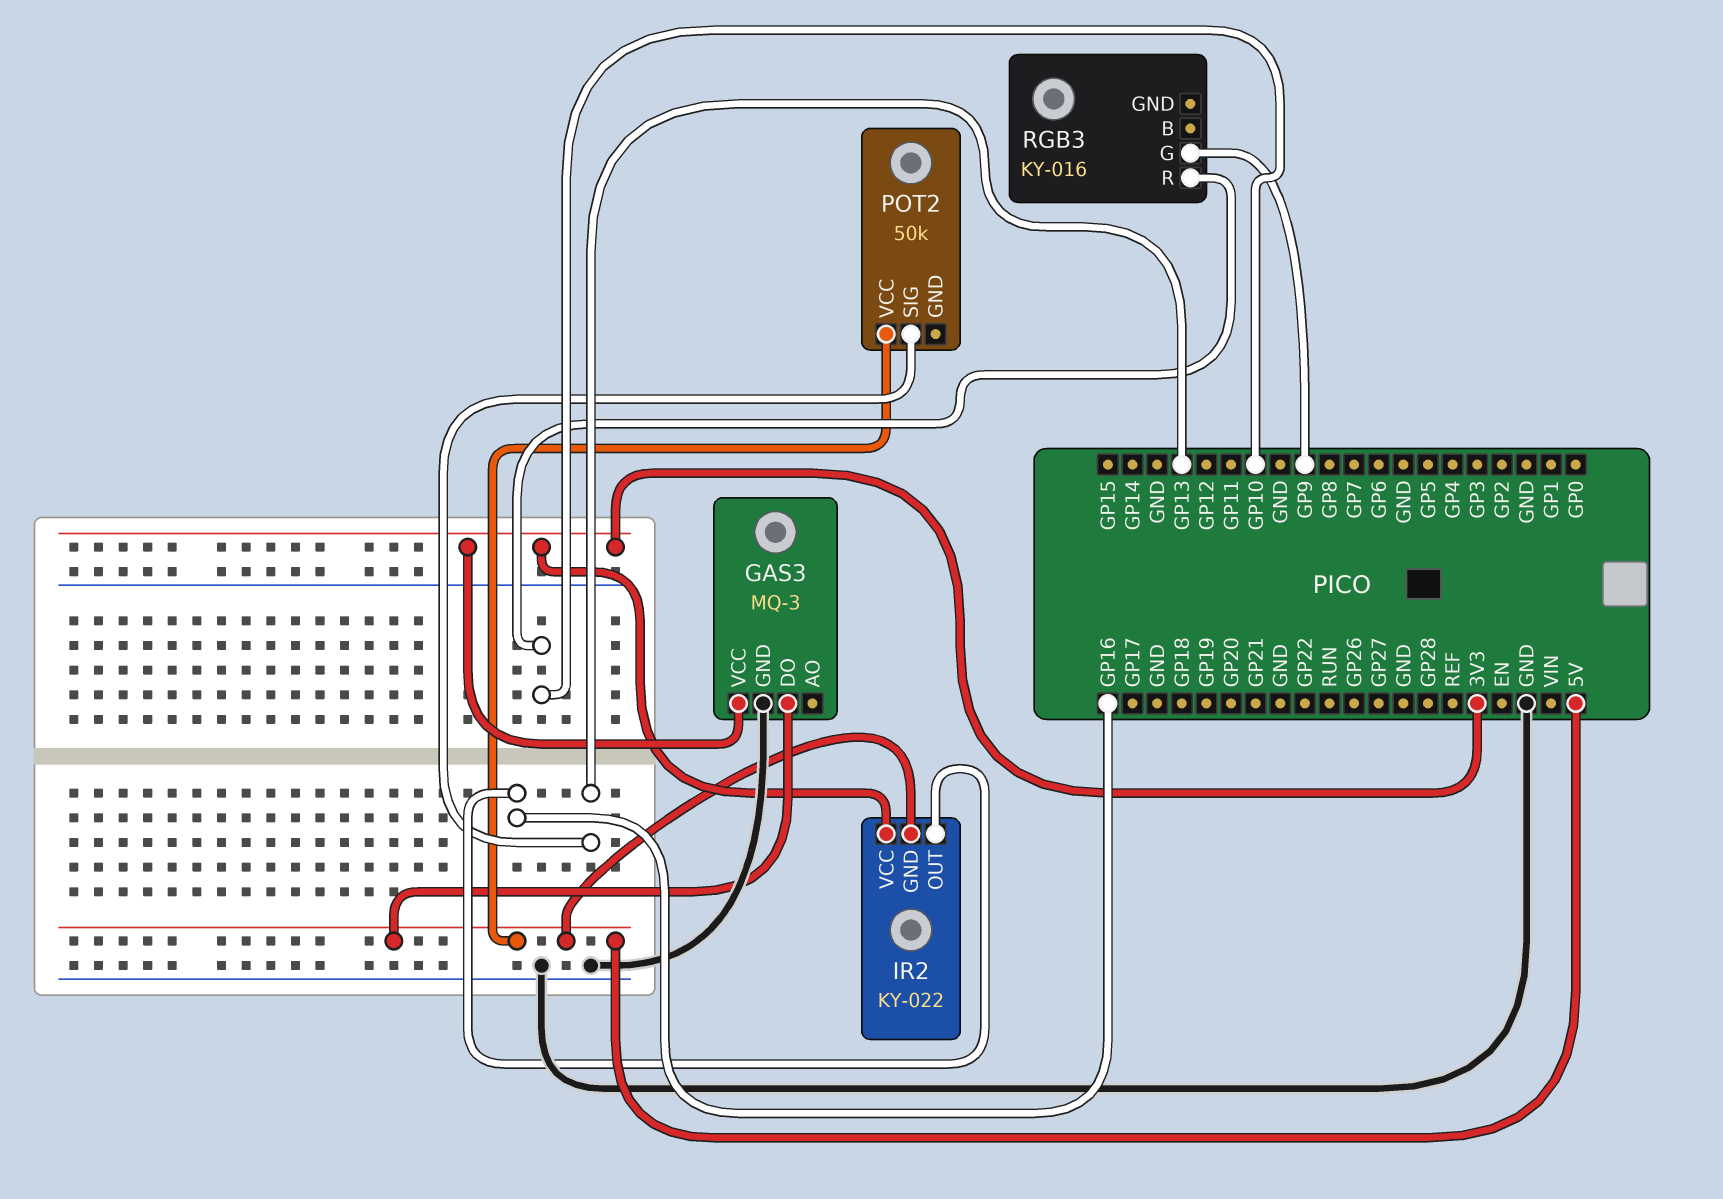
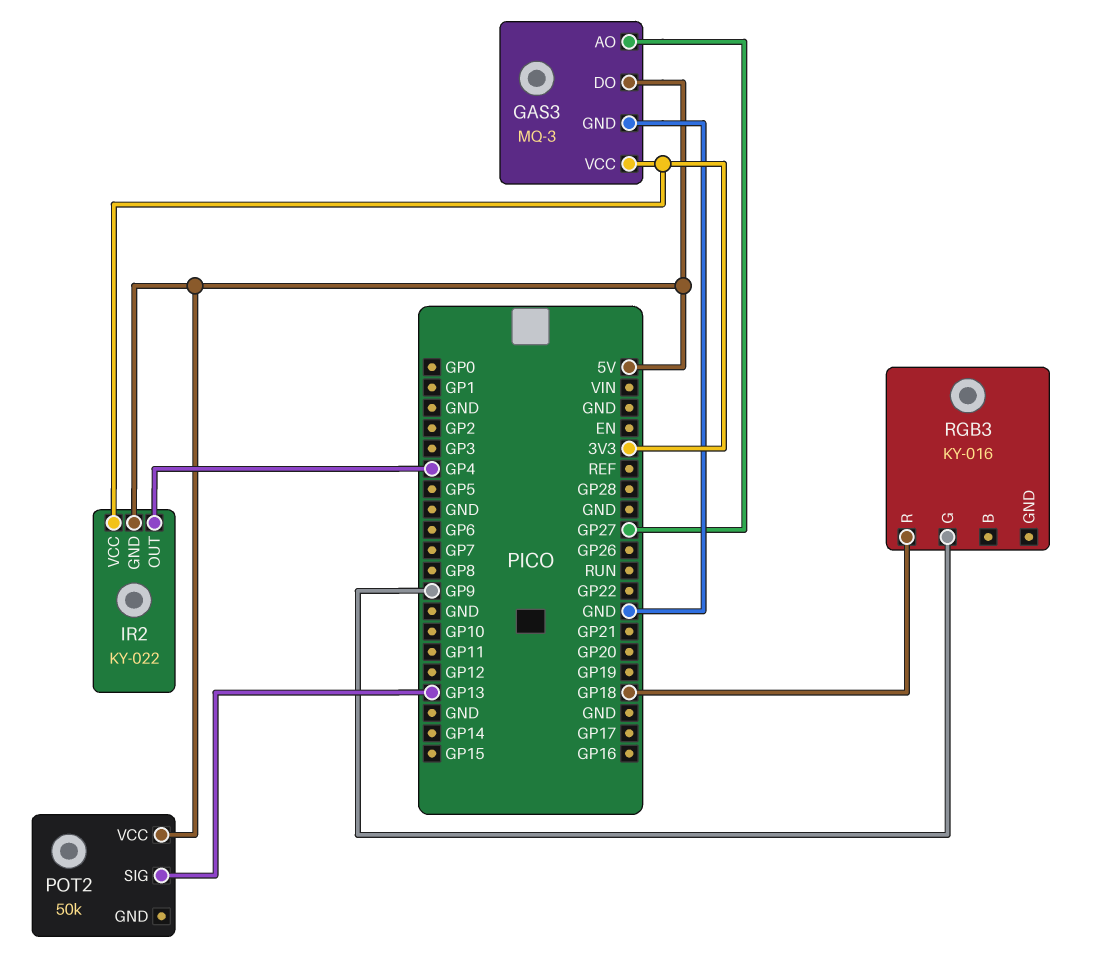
GAS3 pin AO: none -> GP27
IR2 pin OUT: GP16 -> GP4
RGB3 pin R: GP10 -> GP18

